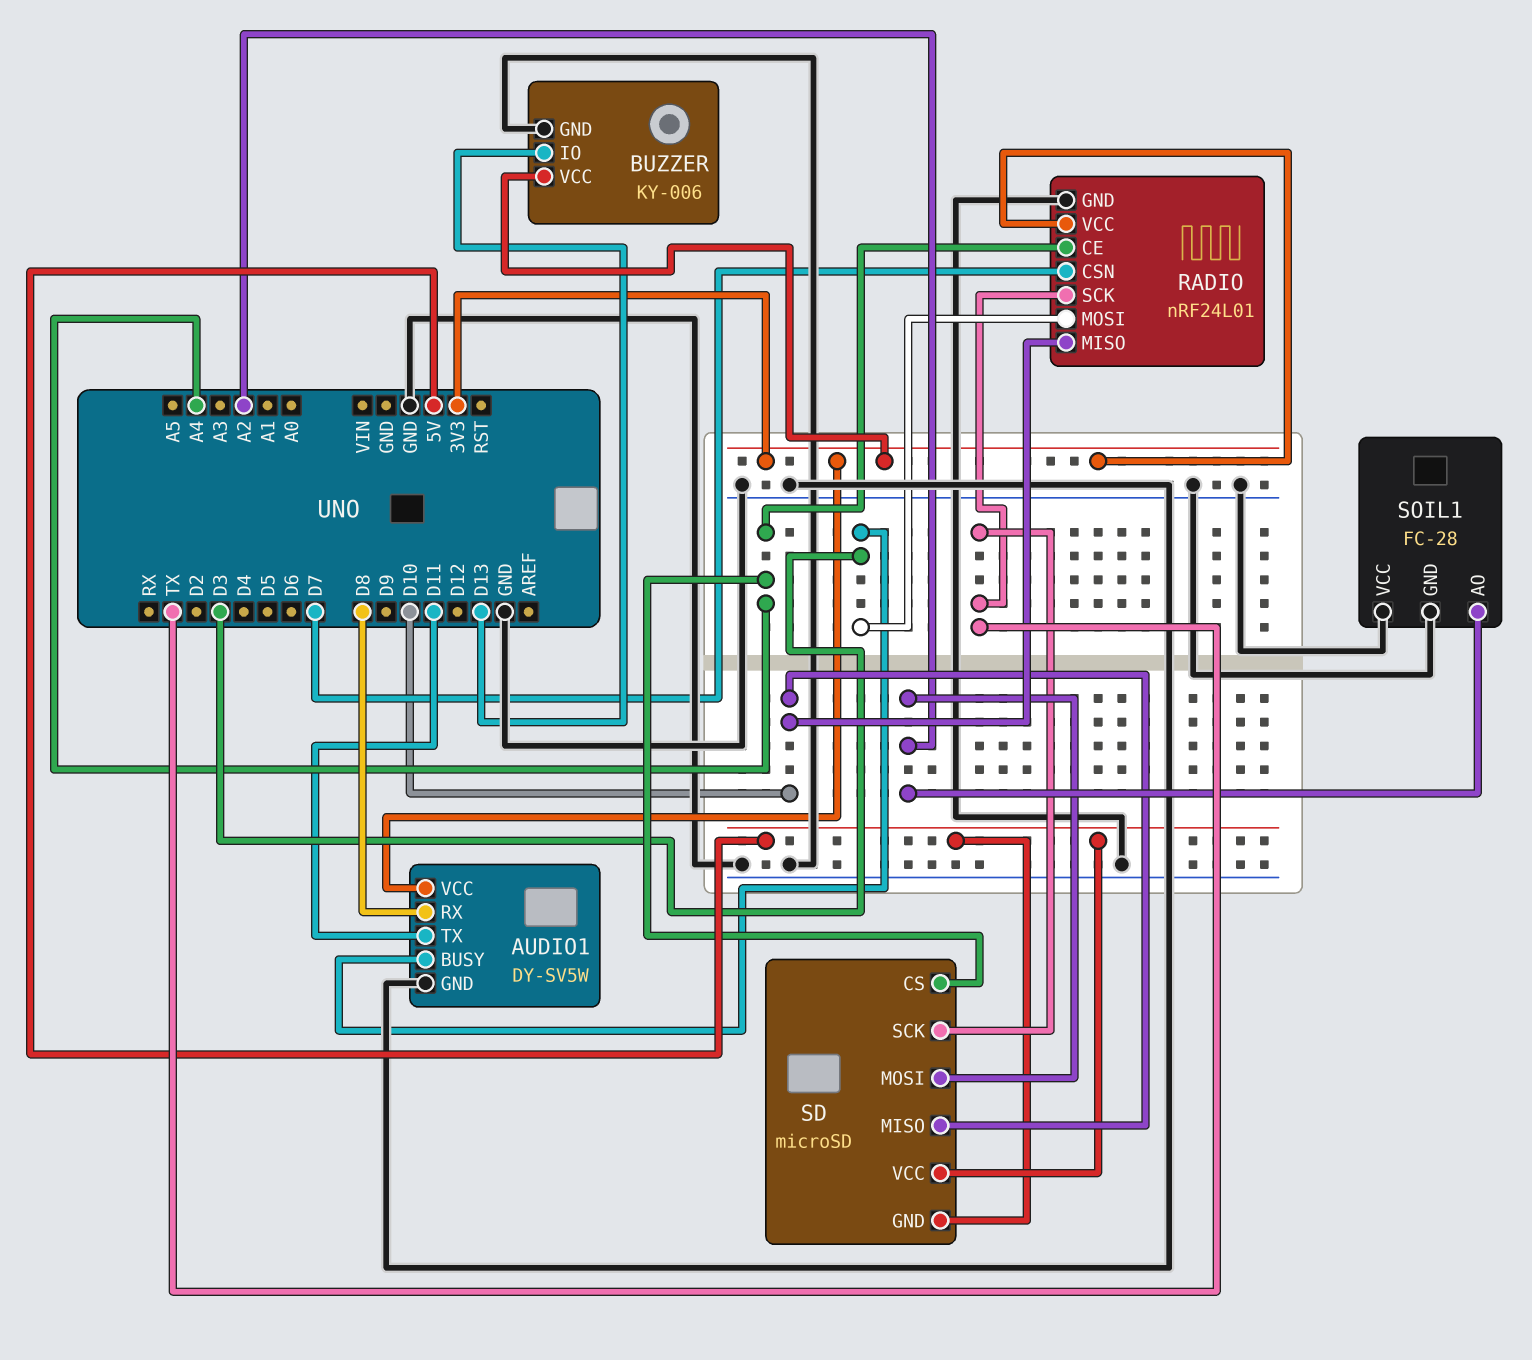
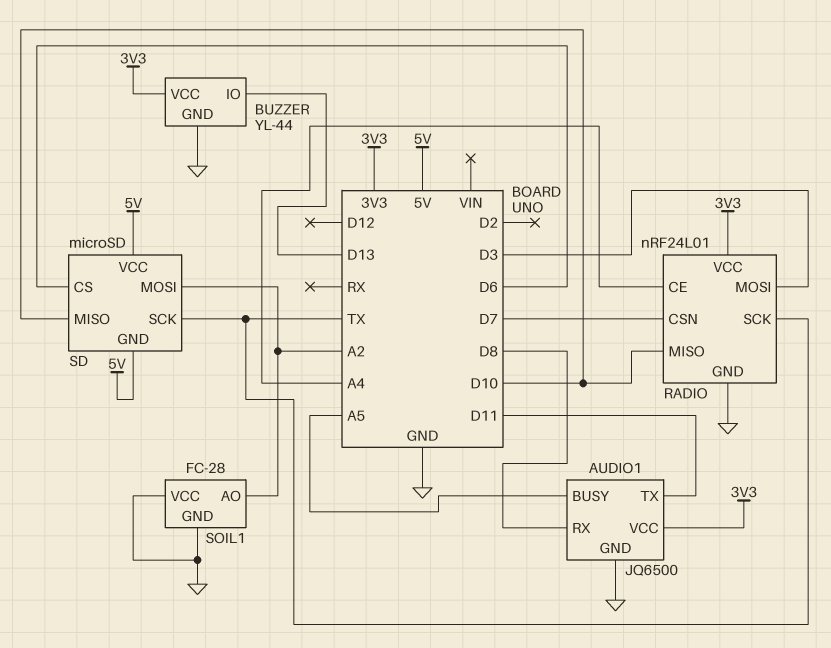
AUDIO1: DY-SV5W -> JQ6500
AUDIO1 pin BUSY: D3 -> A5
BUZZER: KY-006 -> YL-44
SD pin CS: A4 -> D6

